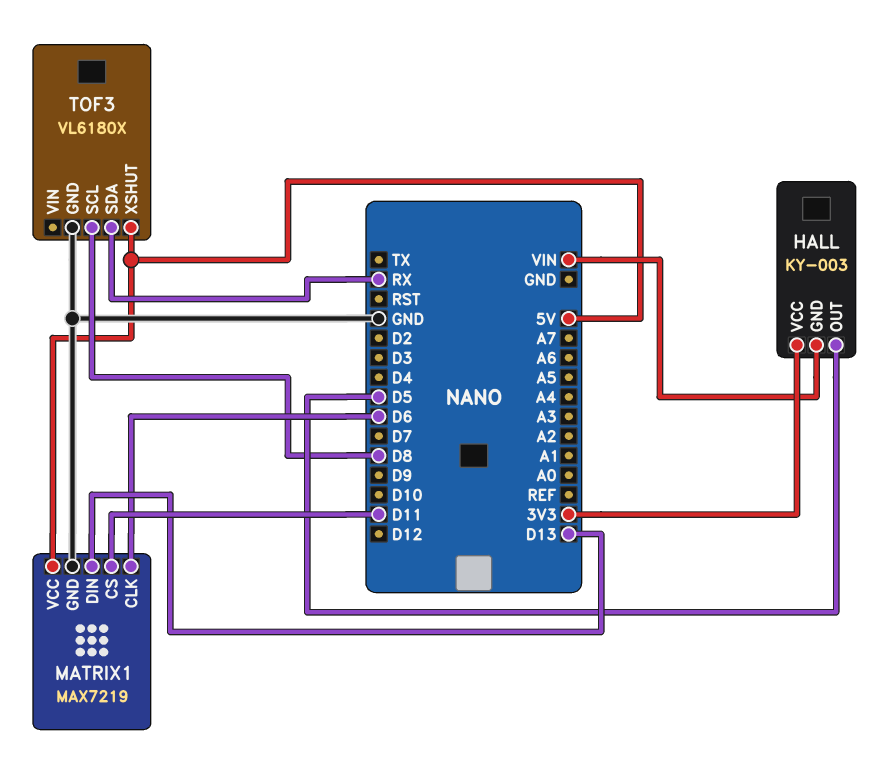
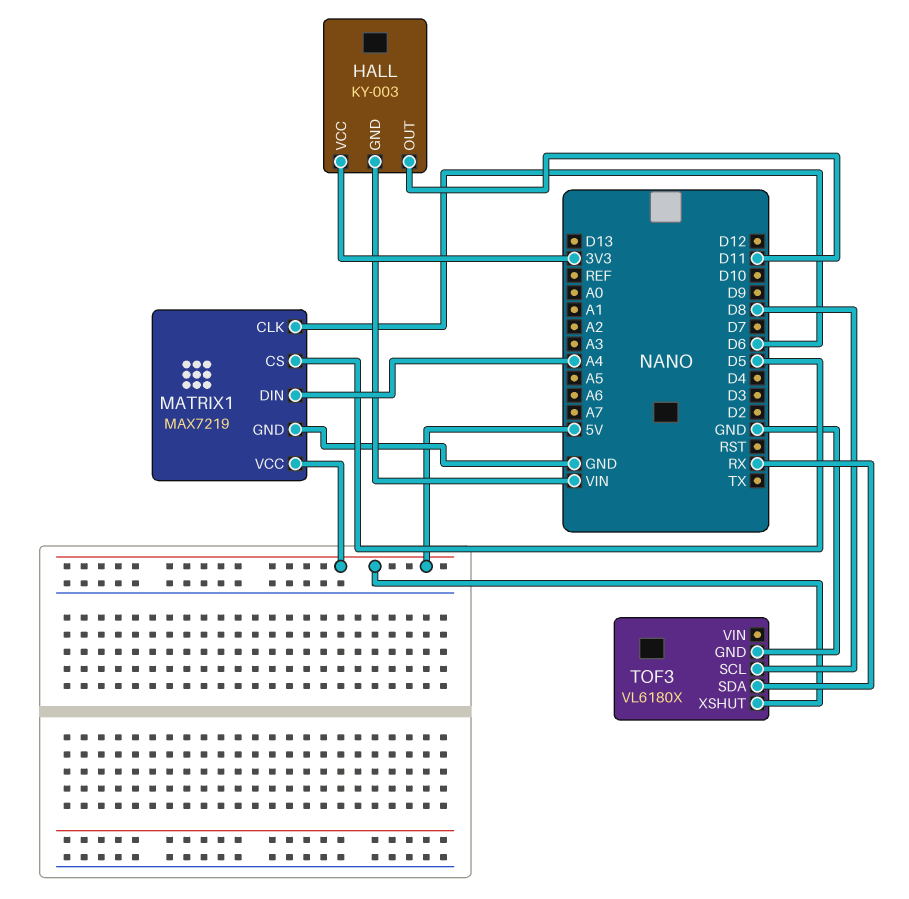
HALL pin OUT: D5 -> D11
MATRIX1 pin CS: D11 -> D5
MATRIX1 pin DIN: D13 -> A4

